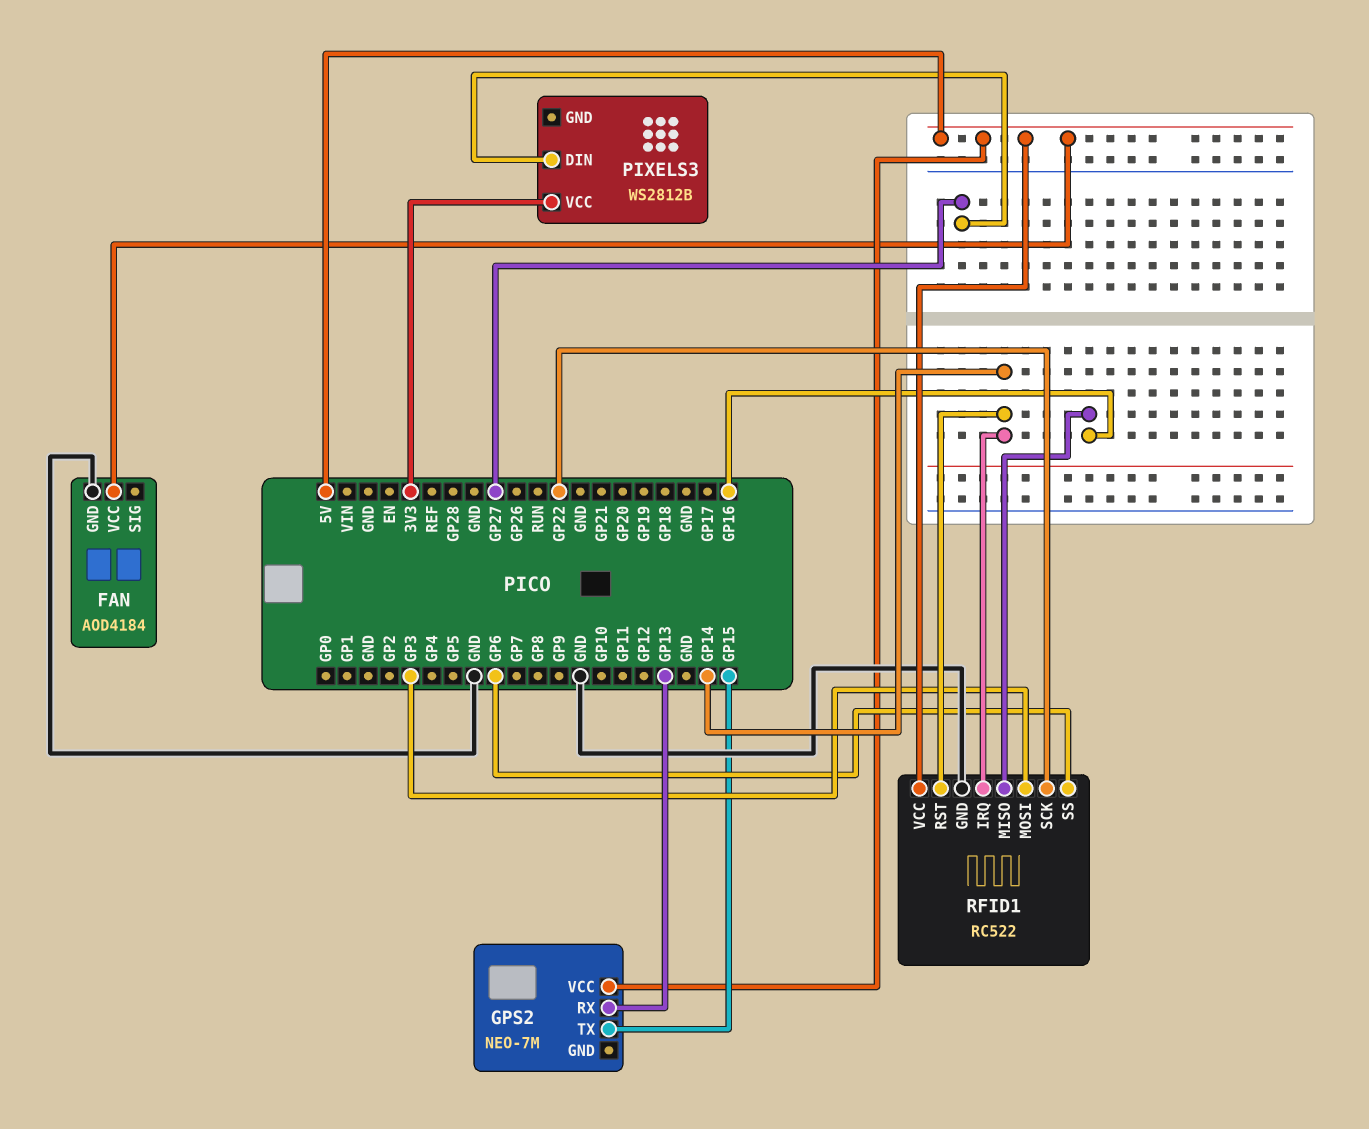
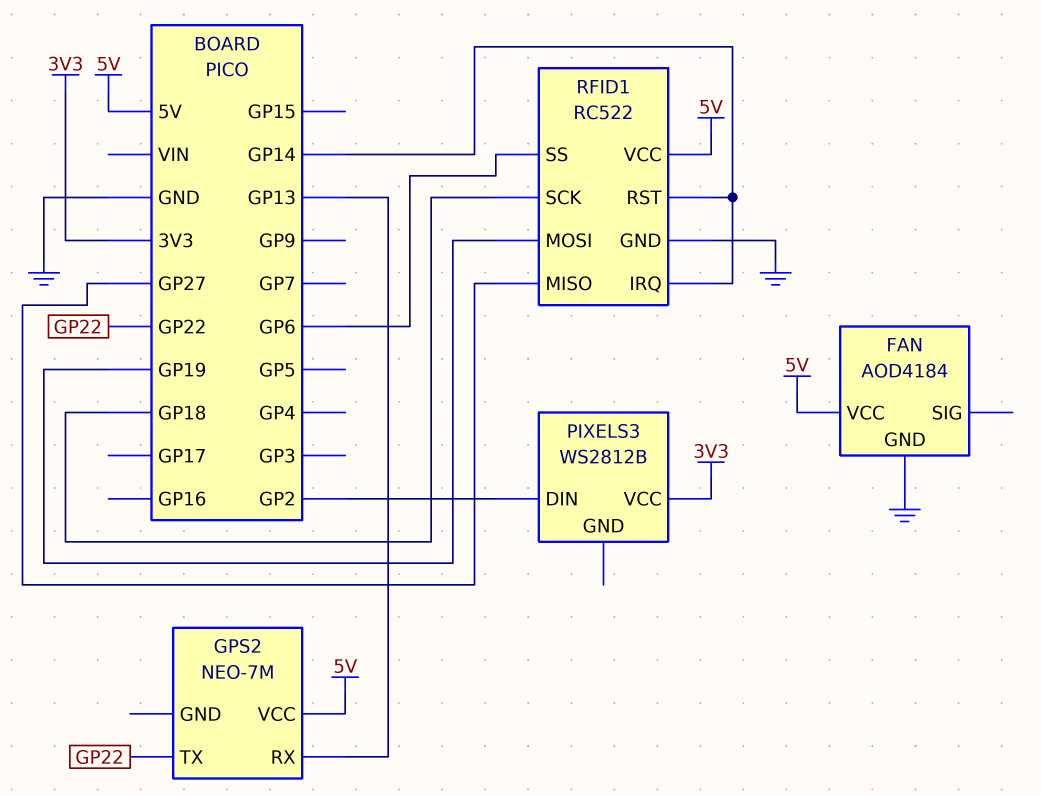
GPS2 pin TX: GP15 -> GP22
PIXELS3 pin DIN: GP27 -> GP2
RFID1 pin MISO: GP16 -> GP27
RFID1 pin MOSI: GP3 -> GP19
RFID1 pin SCK: GP22 -> GP18

